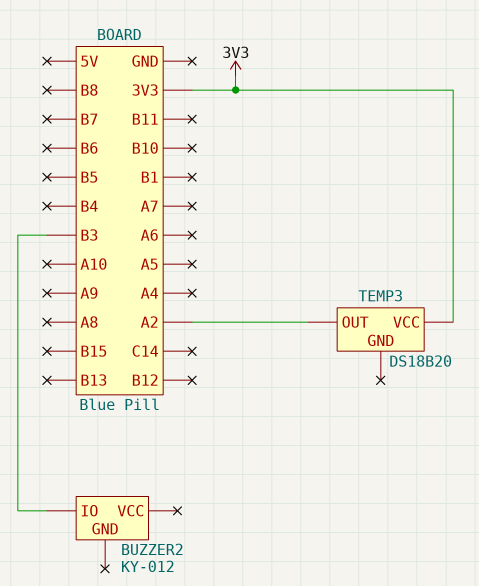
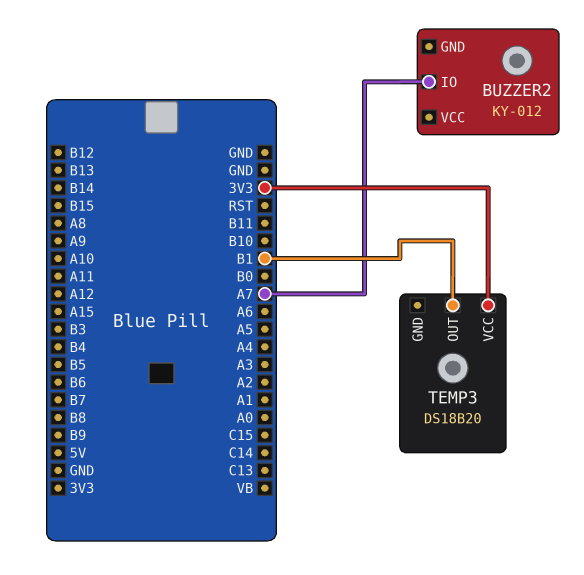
BUZZER2 pin IO: B3 -> A7
TEMP3 pin OUT: A2 -> B1

